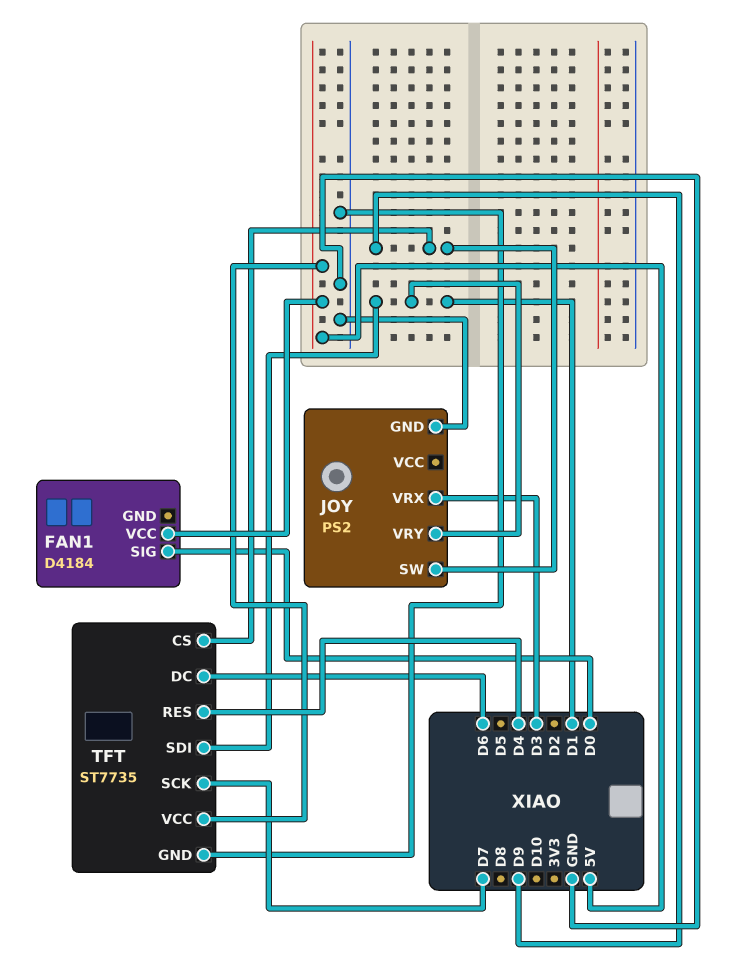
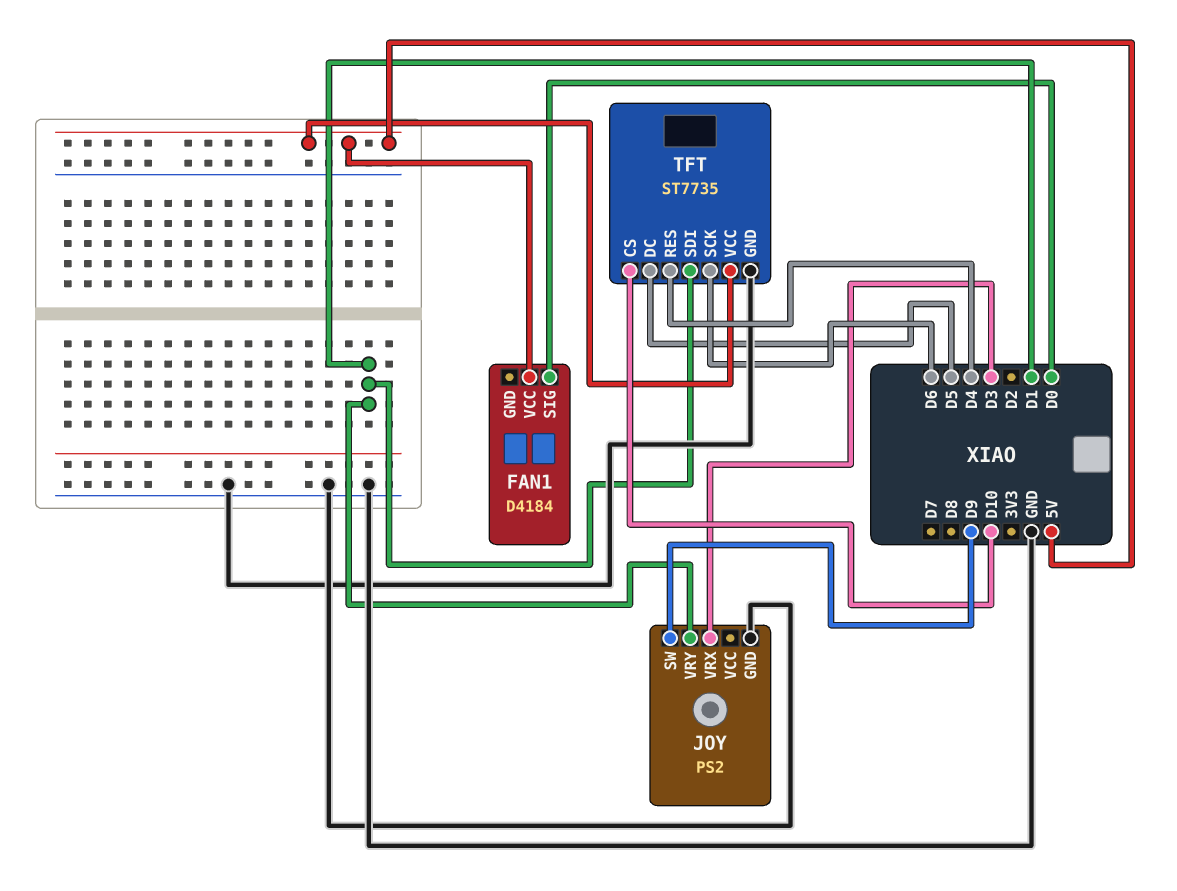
TFT pin CS: D9 -> D10
TFT pin DC: D6 -> D5
TFT pin SCK: D7 -> D6

